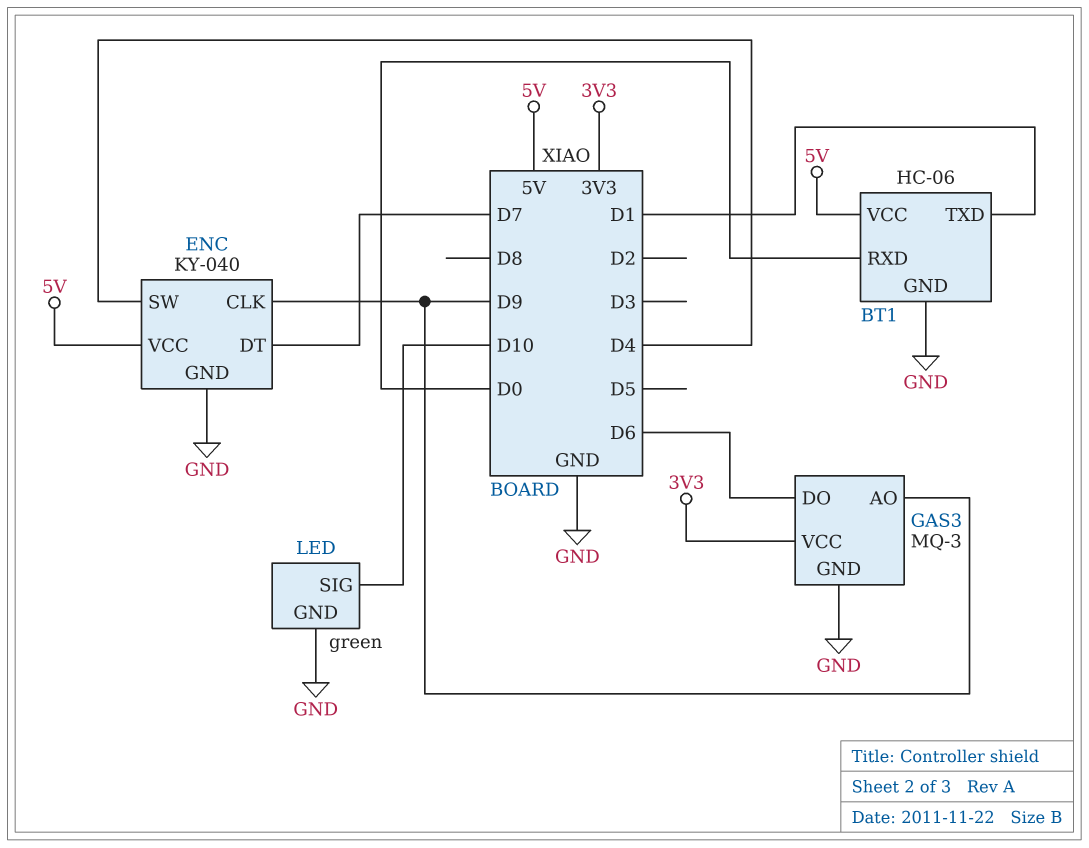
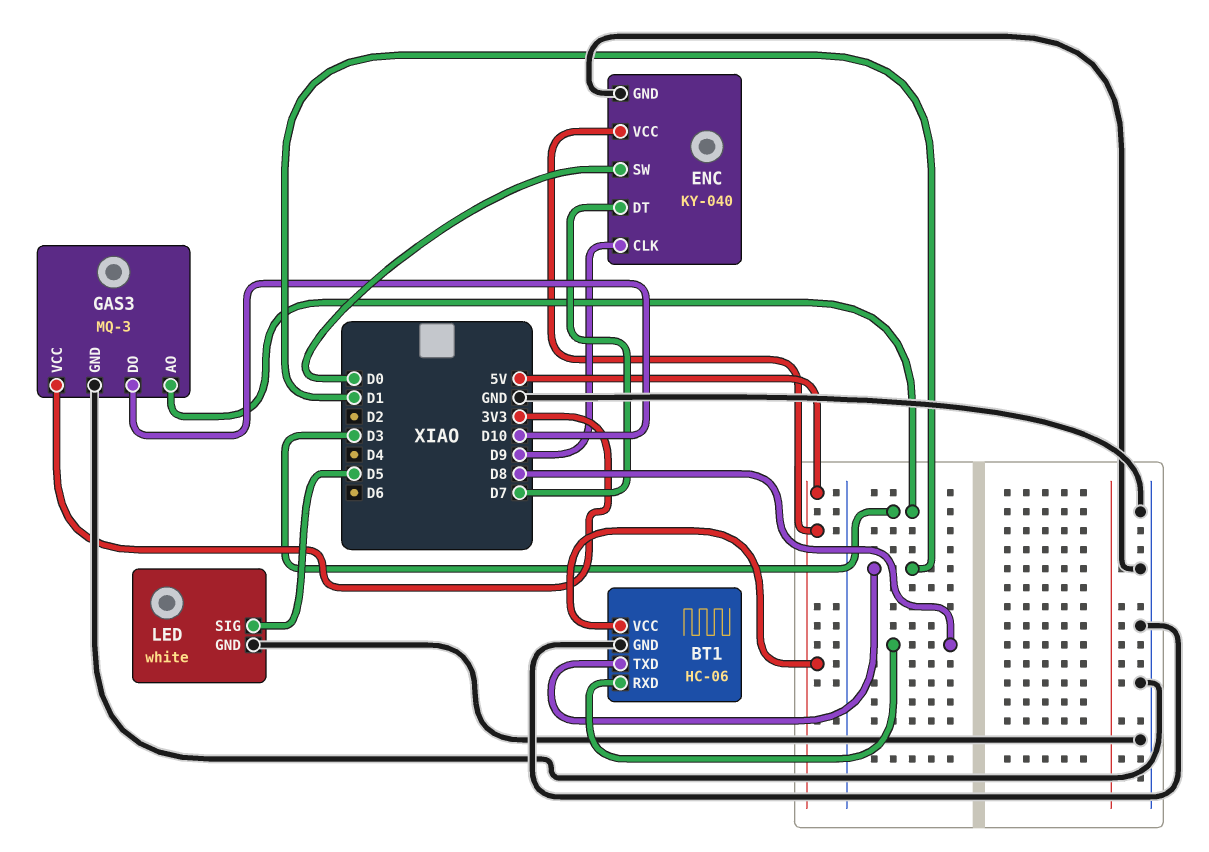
BT1 pin RXD: D0 -> D8
ENC pin SW: D4 -> D0
GAS3 pin AO: D9 -> D3
GAS3 pin DO: D6 -> D10
LED: green -> white
LED pin SIG: D10 -> D5

